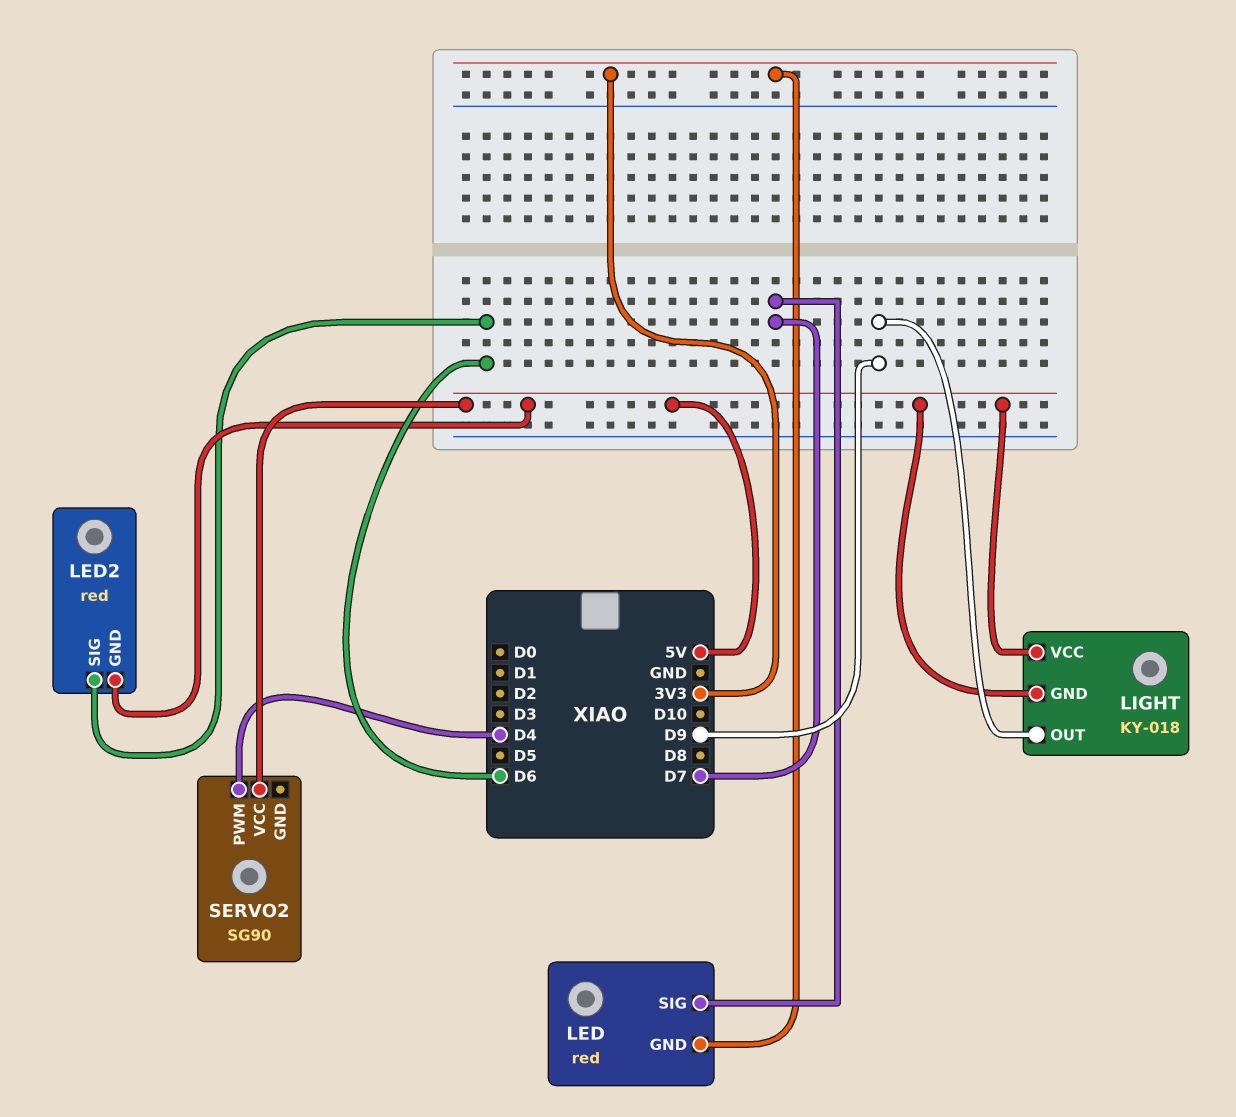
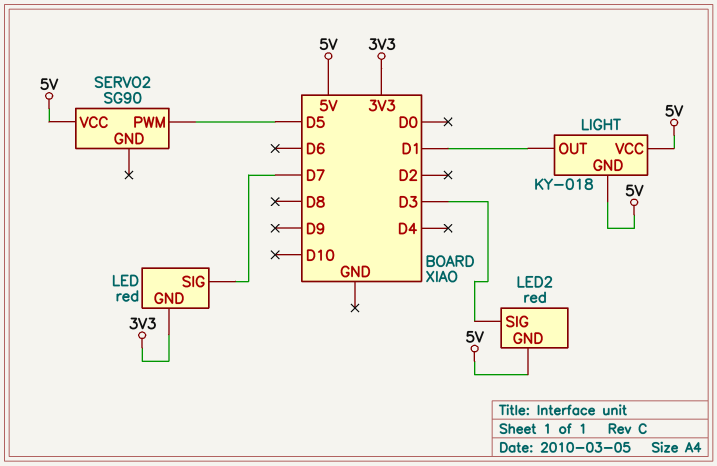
LED2 pin SIG: D6 -> D3
LIGHT pin OUT: D9 -> D1
SERVO2 pin PWM: D4 -> D5

